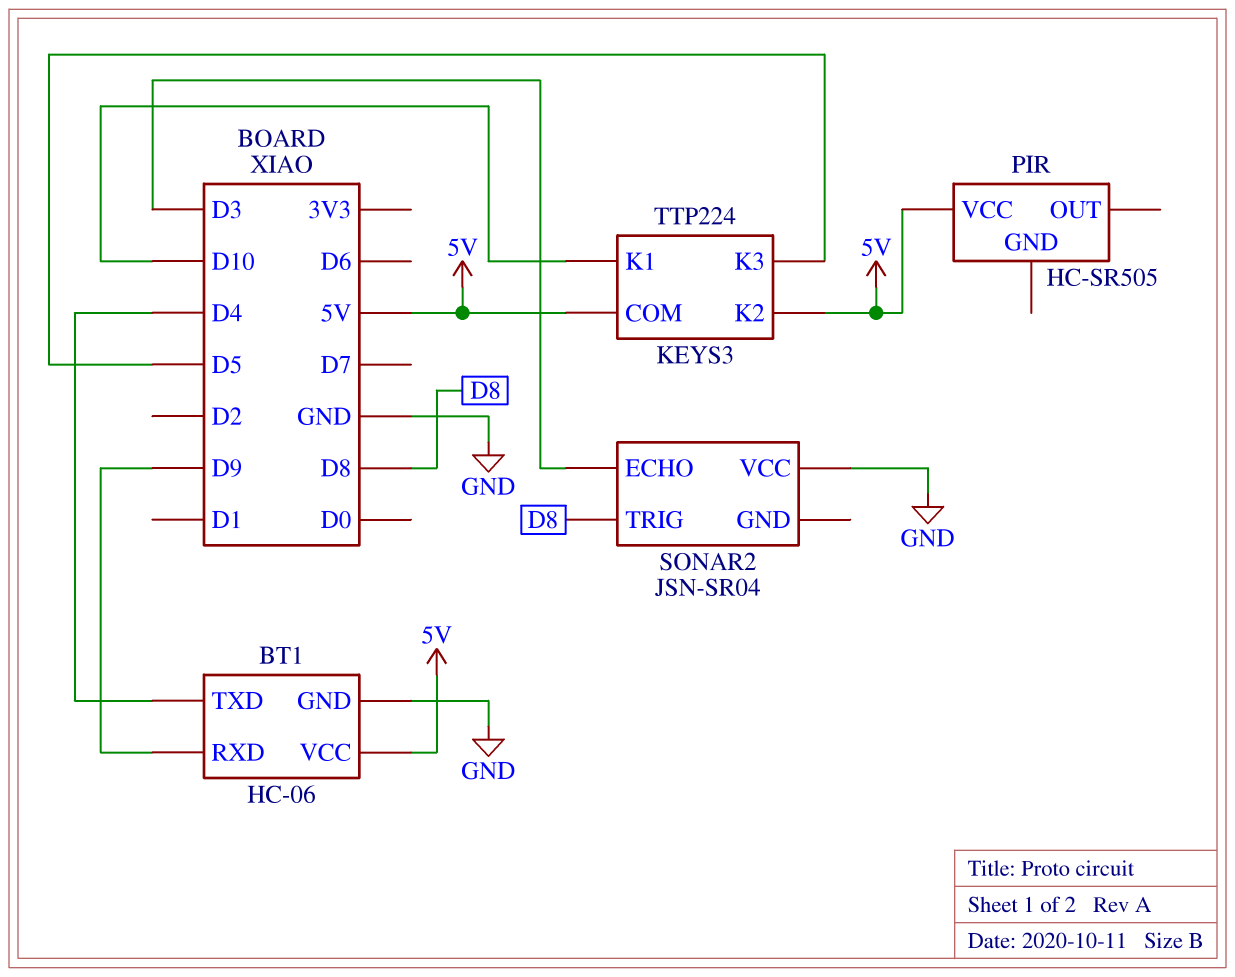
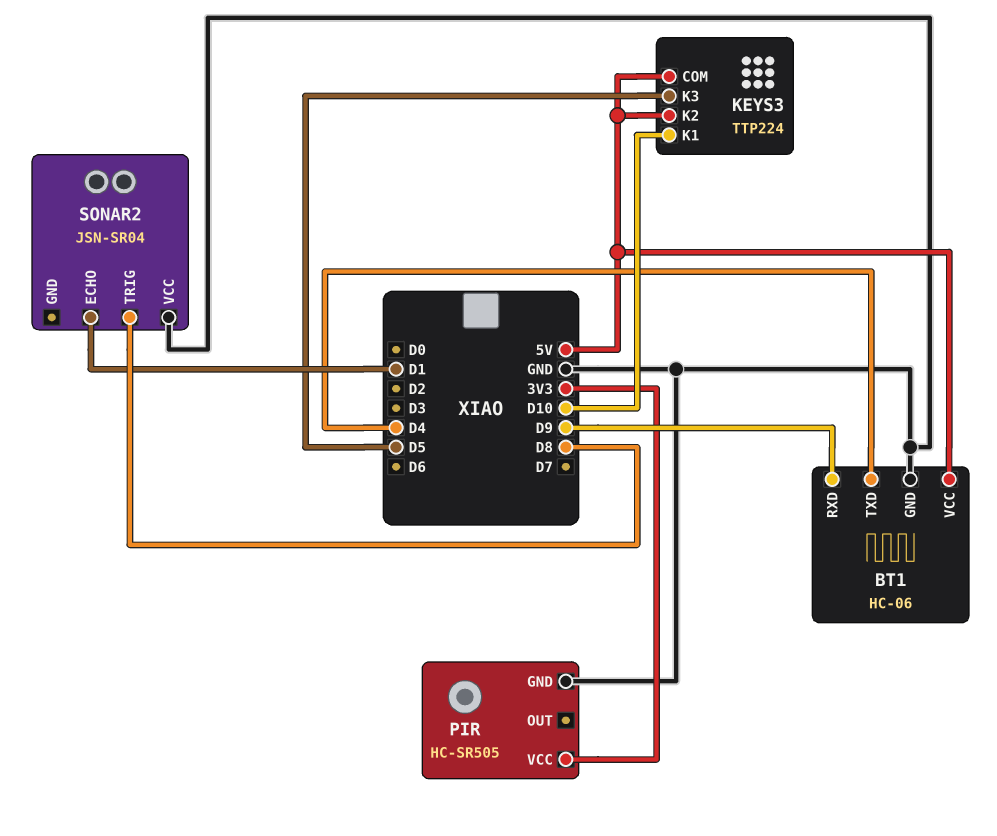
PIR pin GND: none -> GND
PIR pin VCC: 5V -> 3V3
SONAR2 pin ECHO: D3 -> D1

